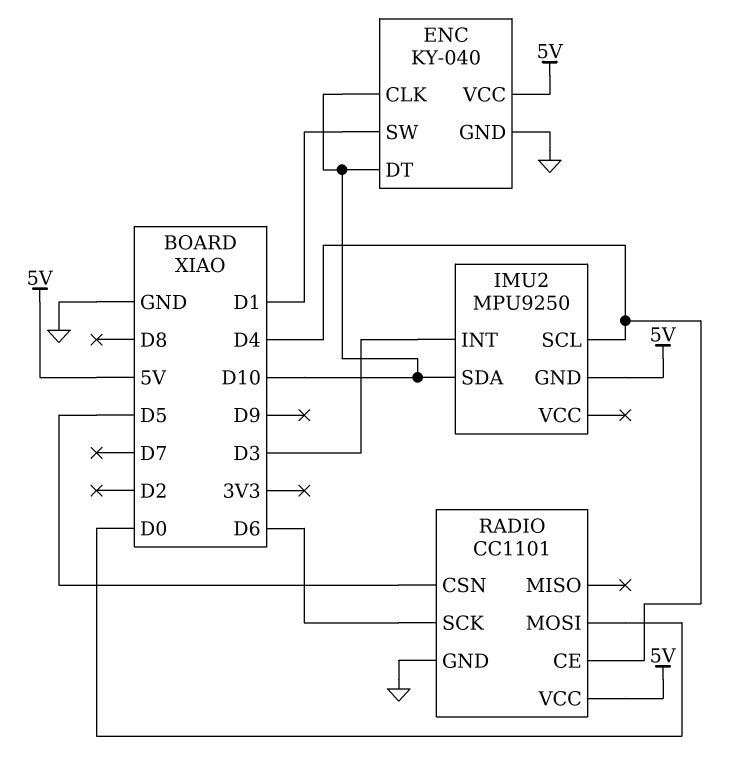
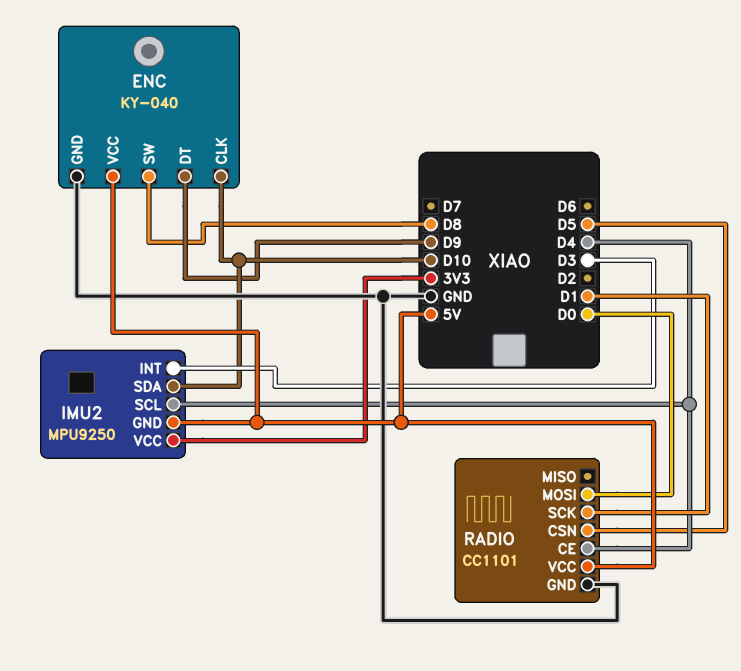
ENC pin DT: D10 -> D9
ENC pin SW: D1 -> D8
IMU2 pin VCC: none -> 3V3
RADIO pin SCK: D6 -> D1

